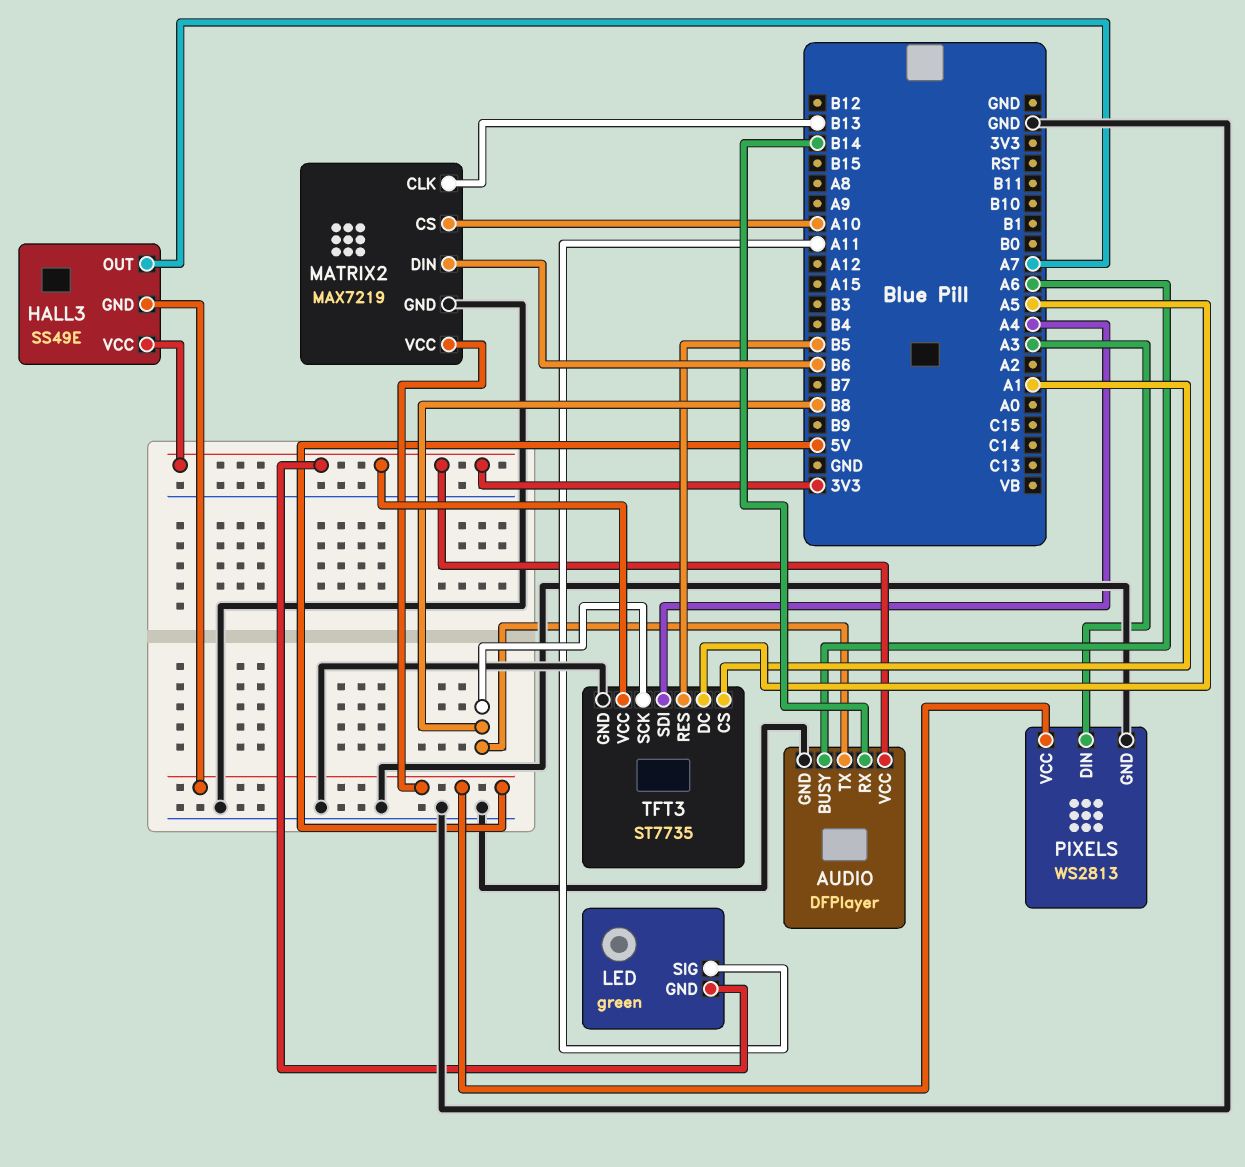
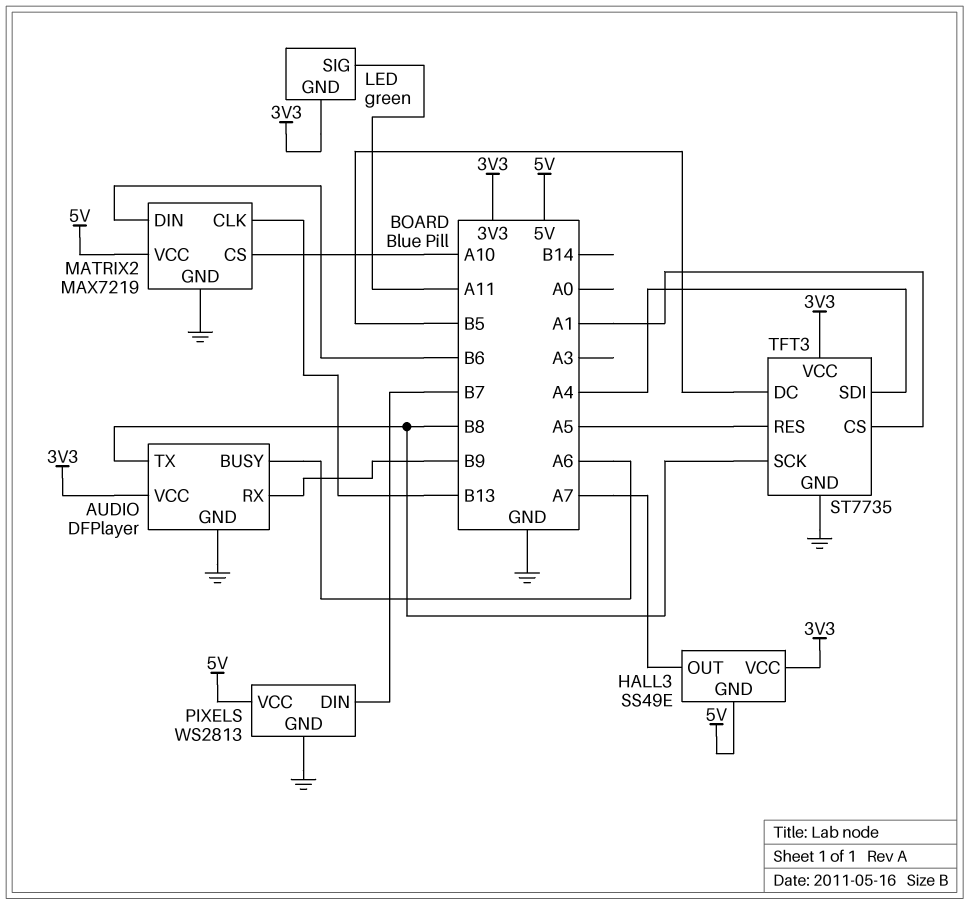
AUDIO pin RX: B14 -> B9
PIXELS pin DIN: A3 -> B7
TFT3 pin DC: A5 -> B5
TFT3 pin RES: B5 -> A5

